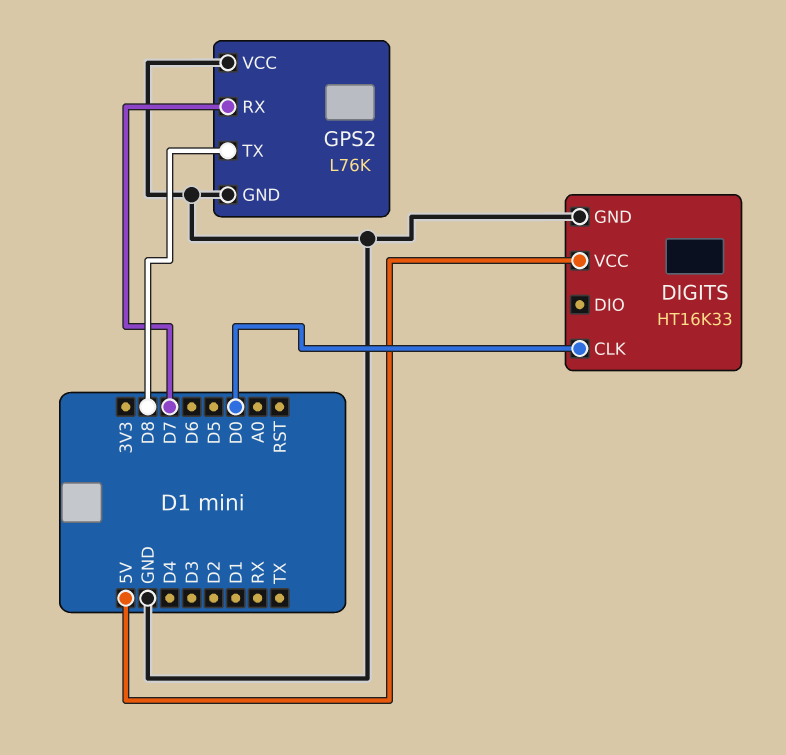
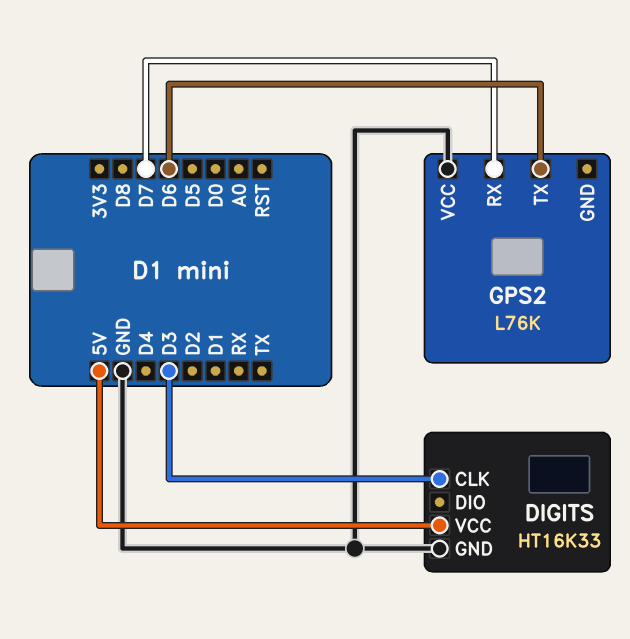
DIGITS pin CLK: D0 -> D3
GPS2 pin GND: GND -> none
GPS2 pin TX: D8 -> D6

